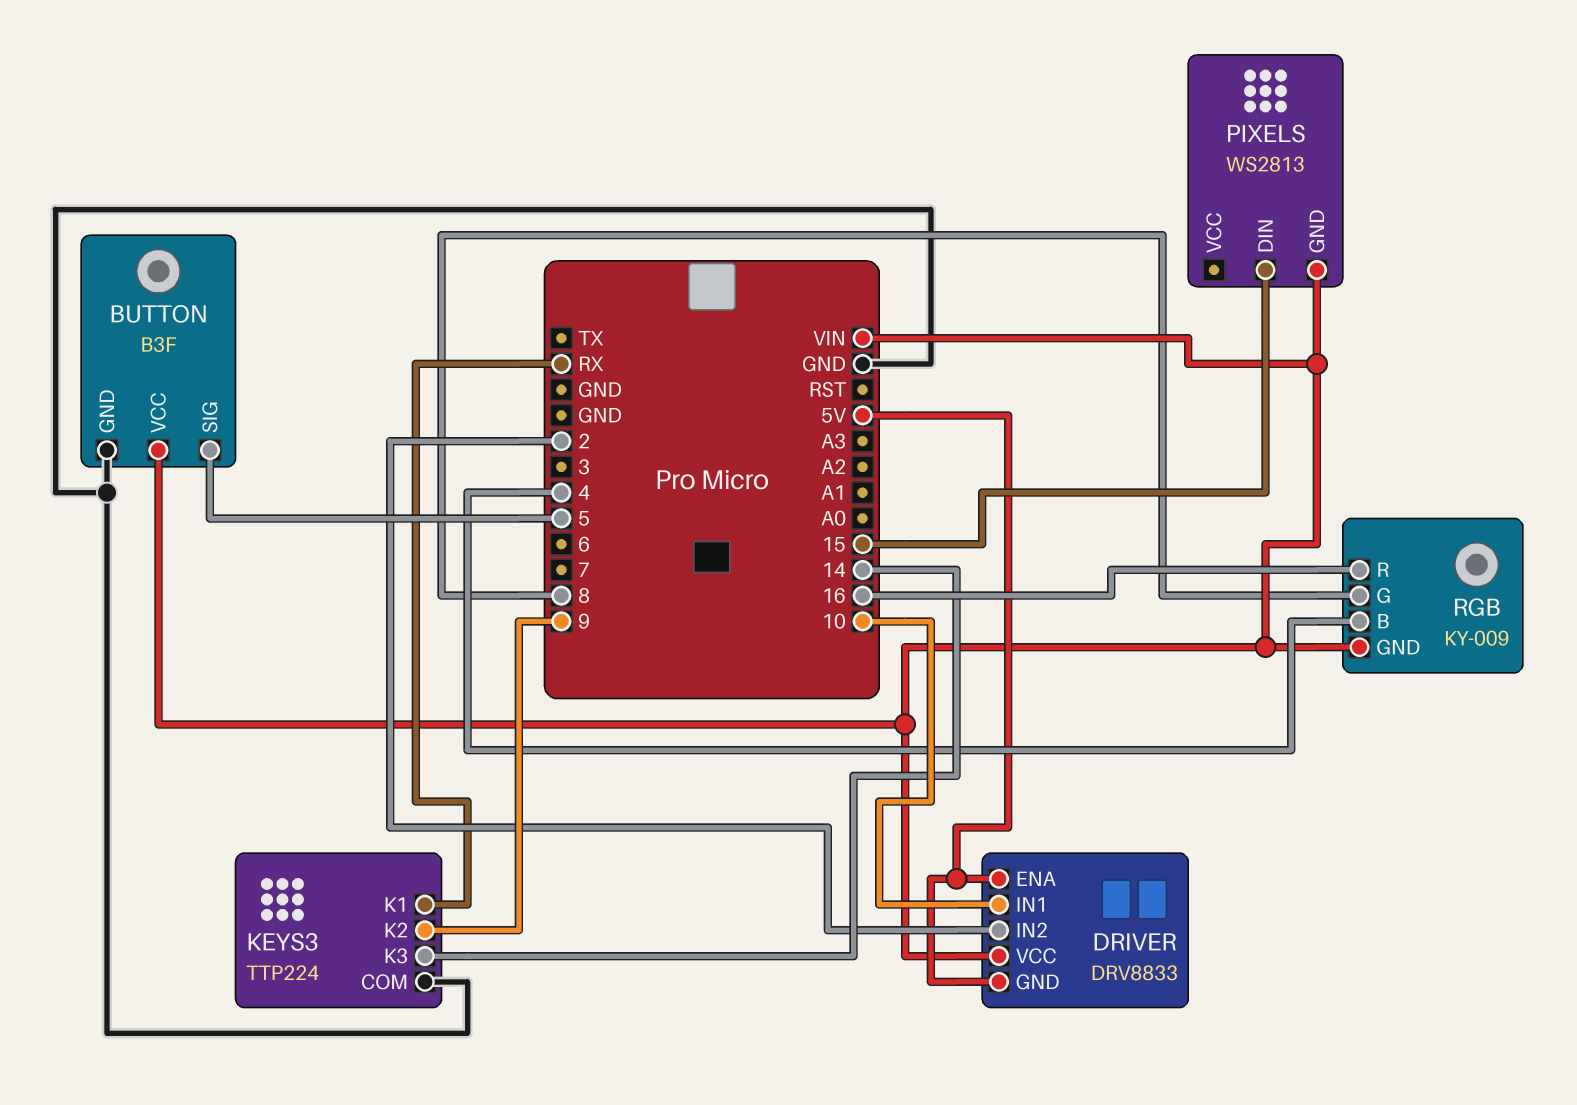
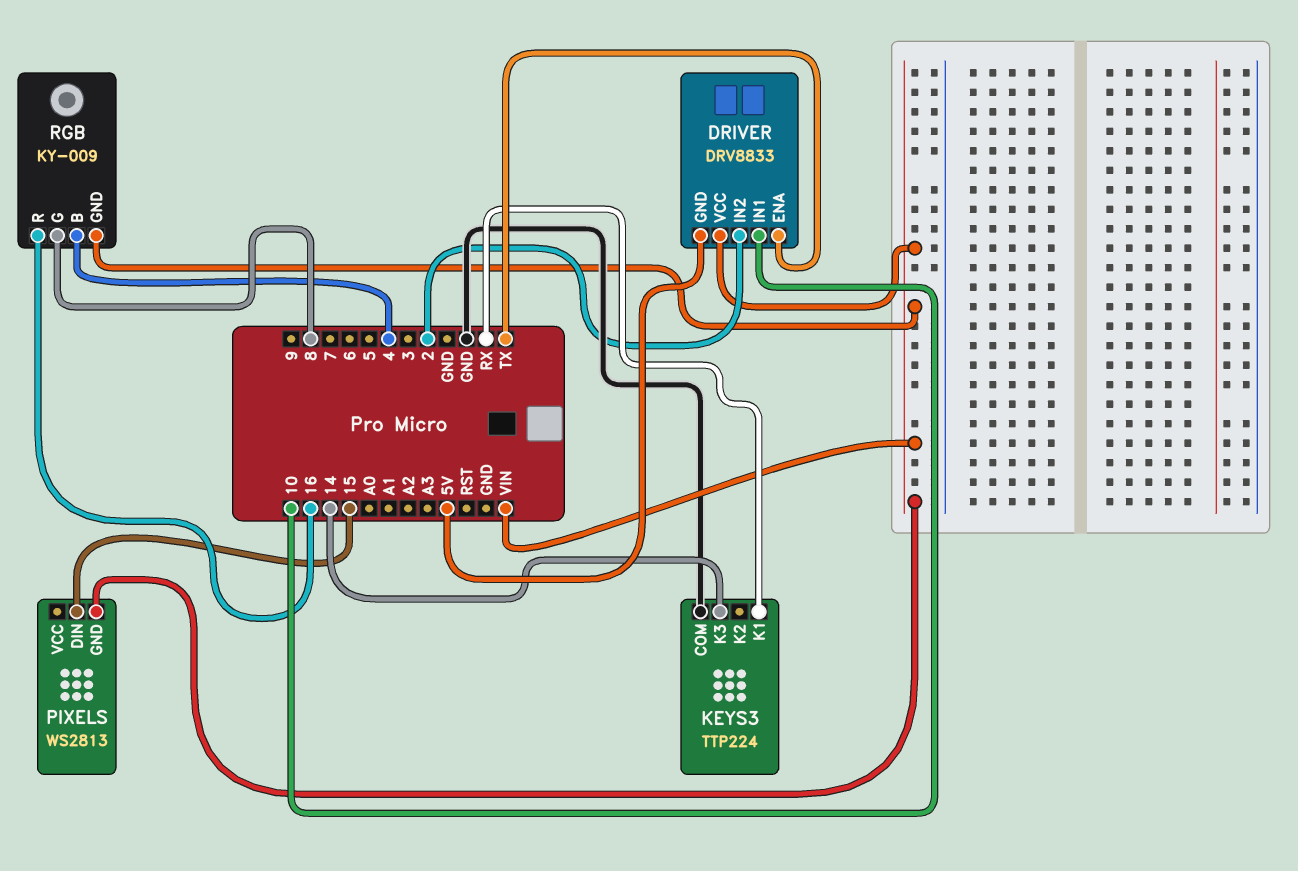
BUTTON: B3F -> none
BUTTON pin GND: GND -> none
BUTTON pin SIG: 5 -> none
BUTTON pin VCC: VIN -> none
DRIVER pin ENA: 5V -> TX
KEYS3 pin K2: 9 -> none

